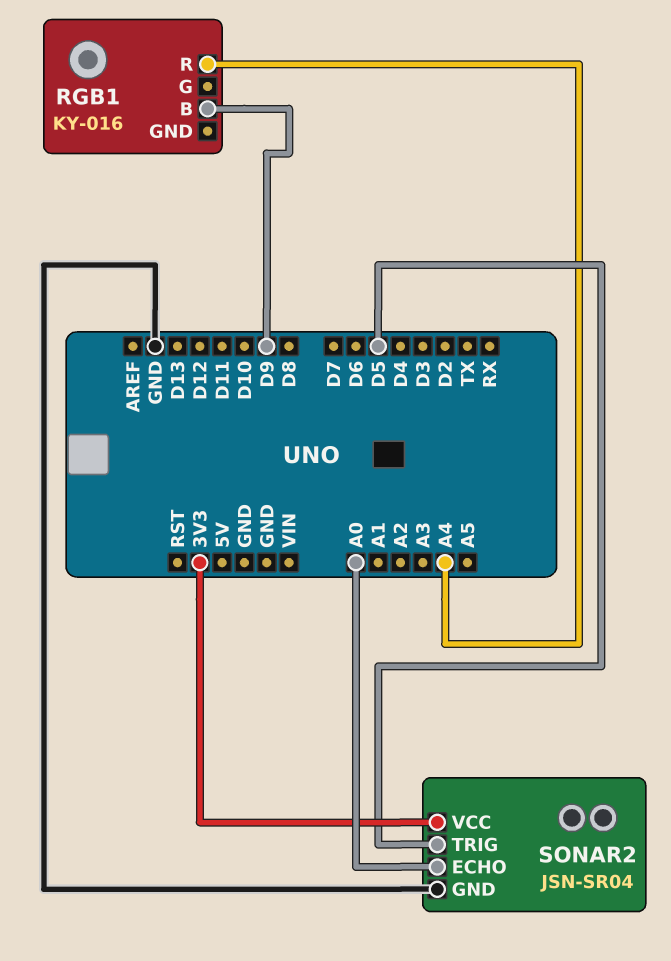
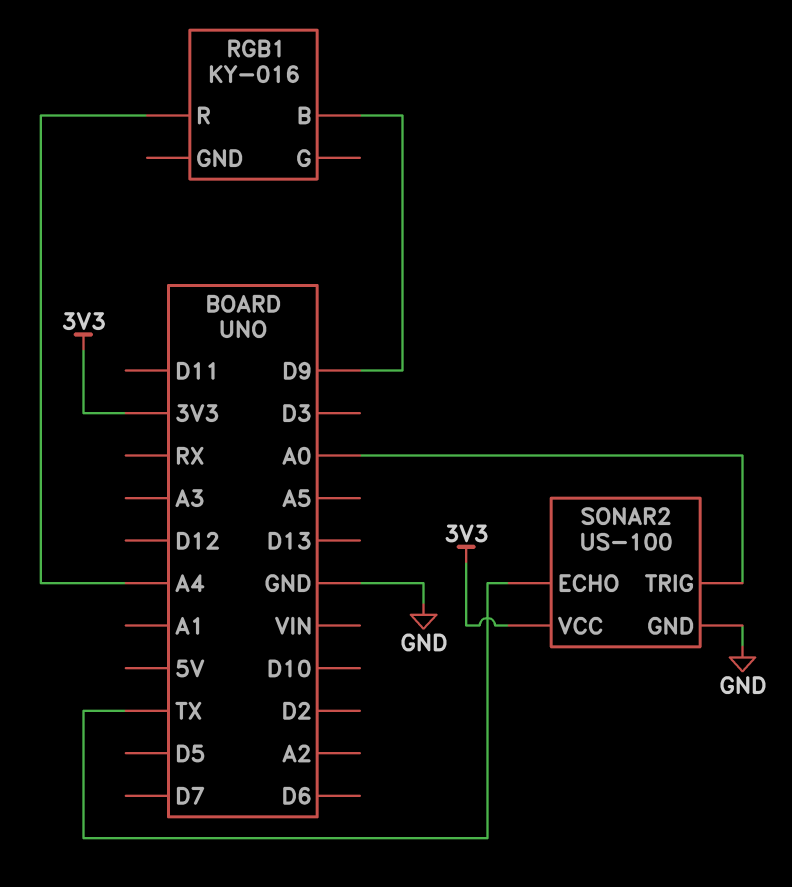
SONAR2: JSN-SR04 -> US-100
SONAR2 pin ECHO: A0 -> TX
SONAR2 pin TRIG: D5 -> A0

